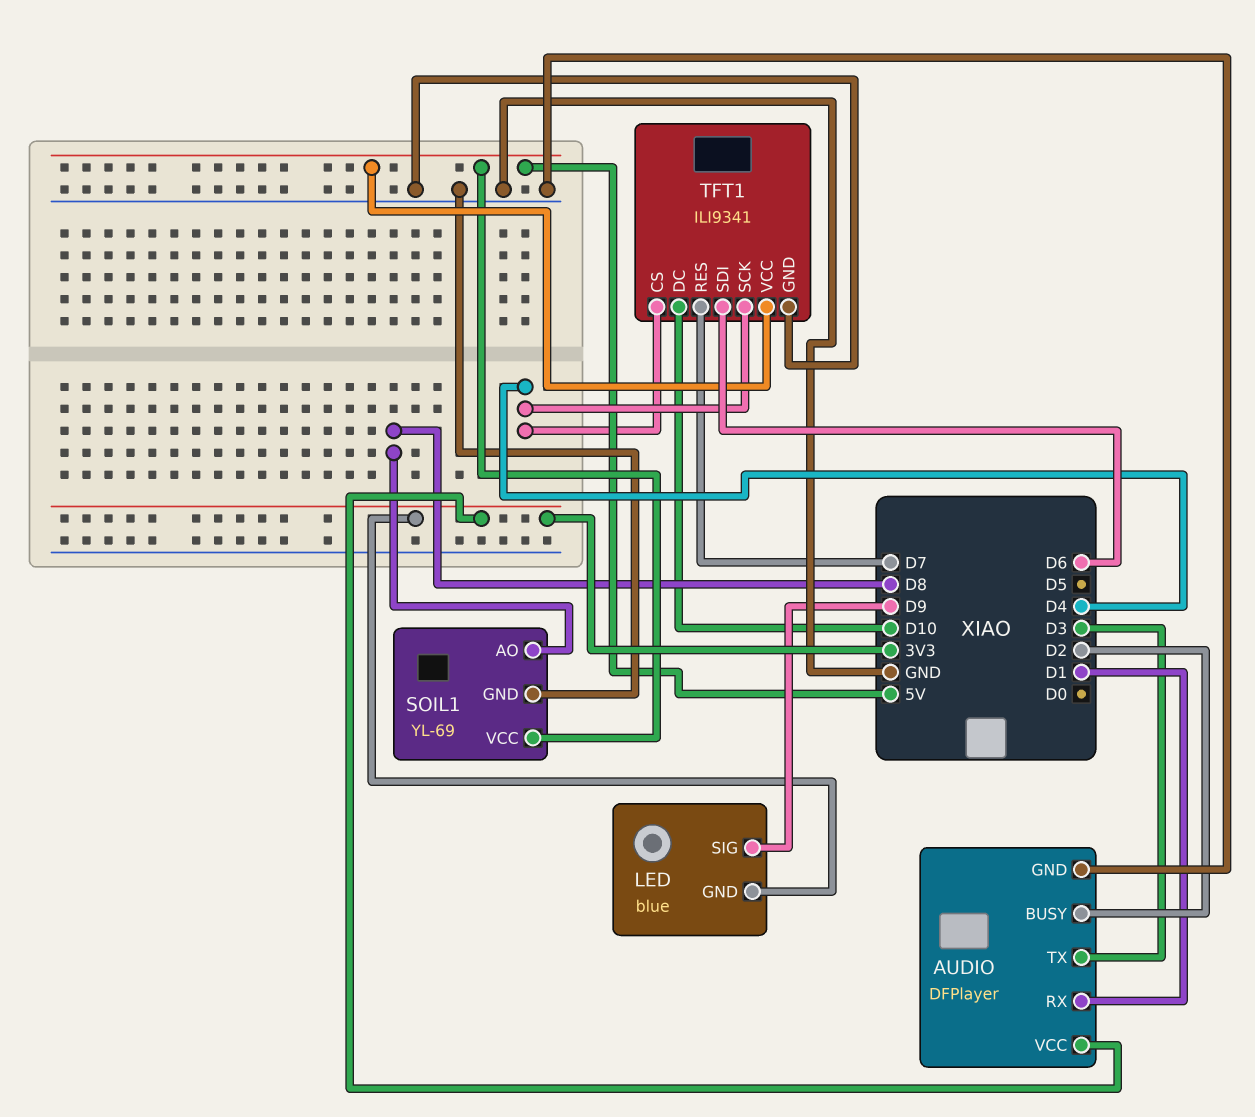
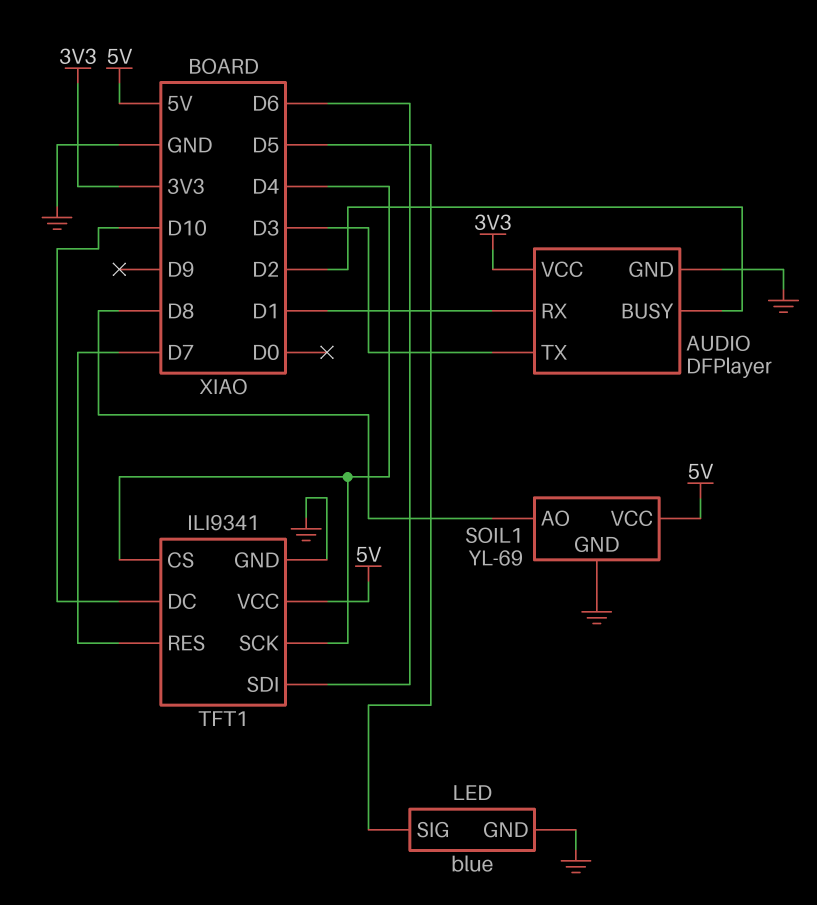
LED pin GND: 3V3 -> GND
LED pin SIG: D9 -> D5

